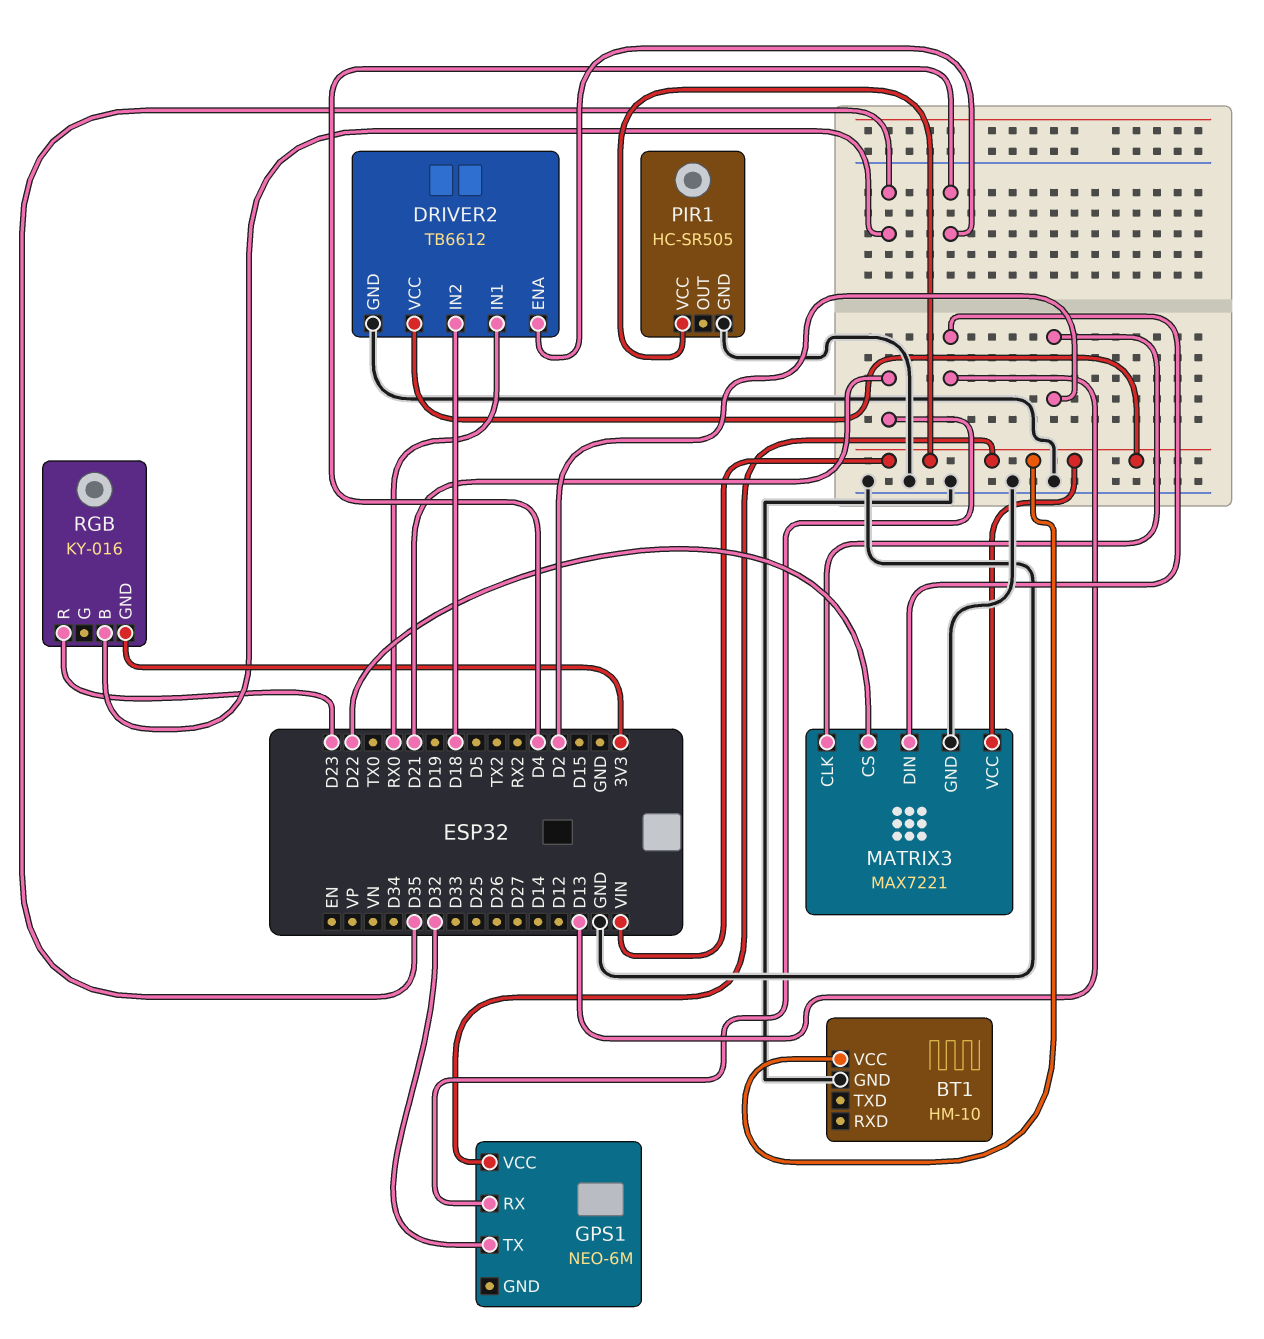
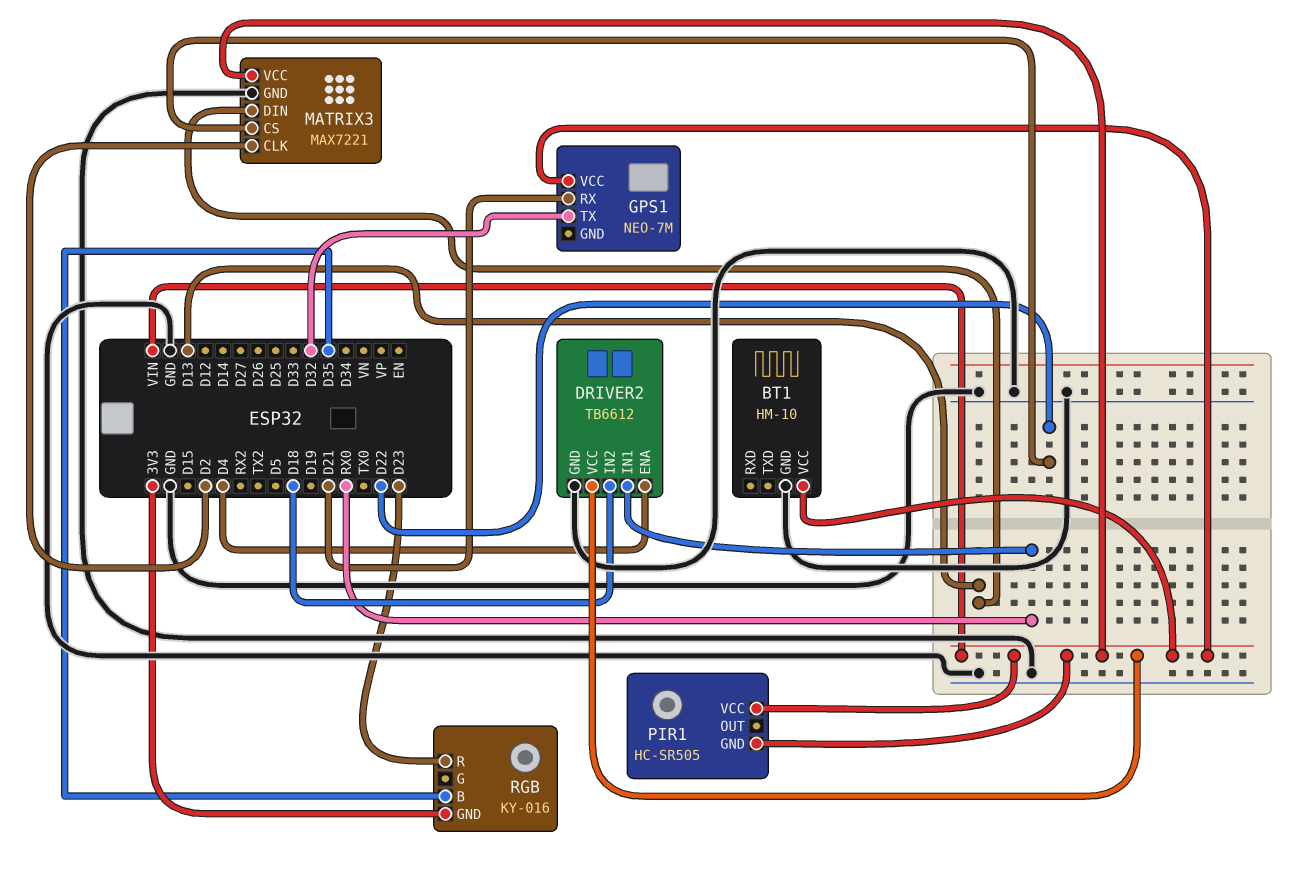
GPS1: NEO-6M -> NEO-7M
PIR1 pin GND: GND -> VIN

